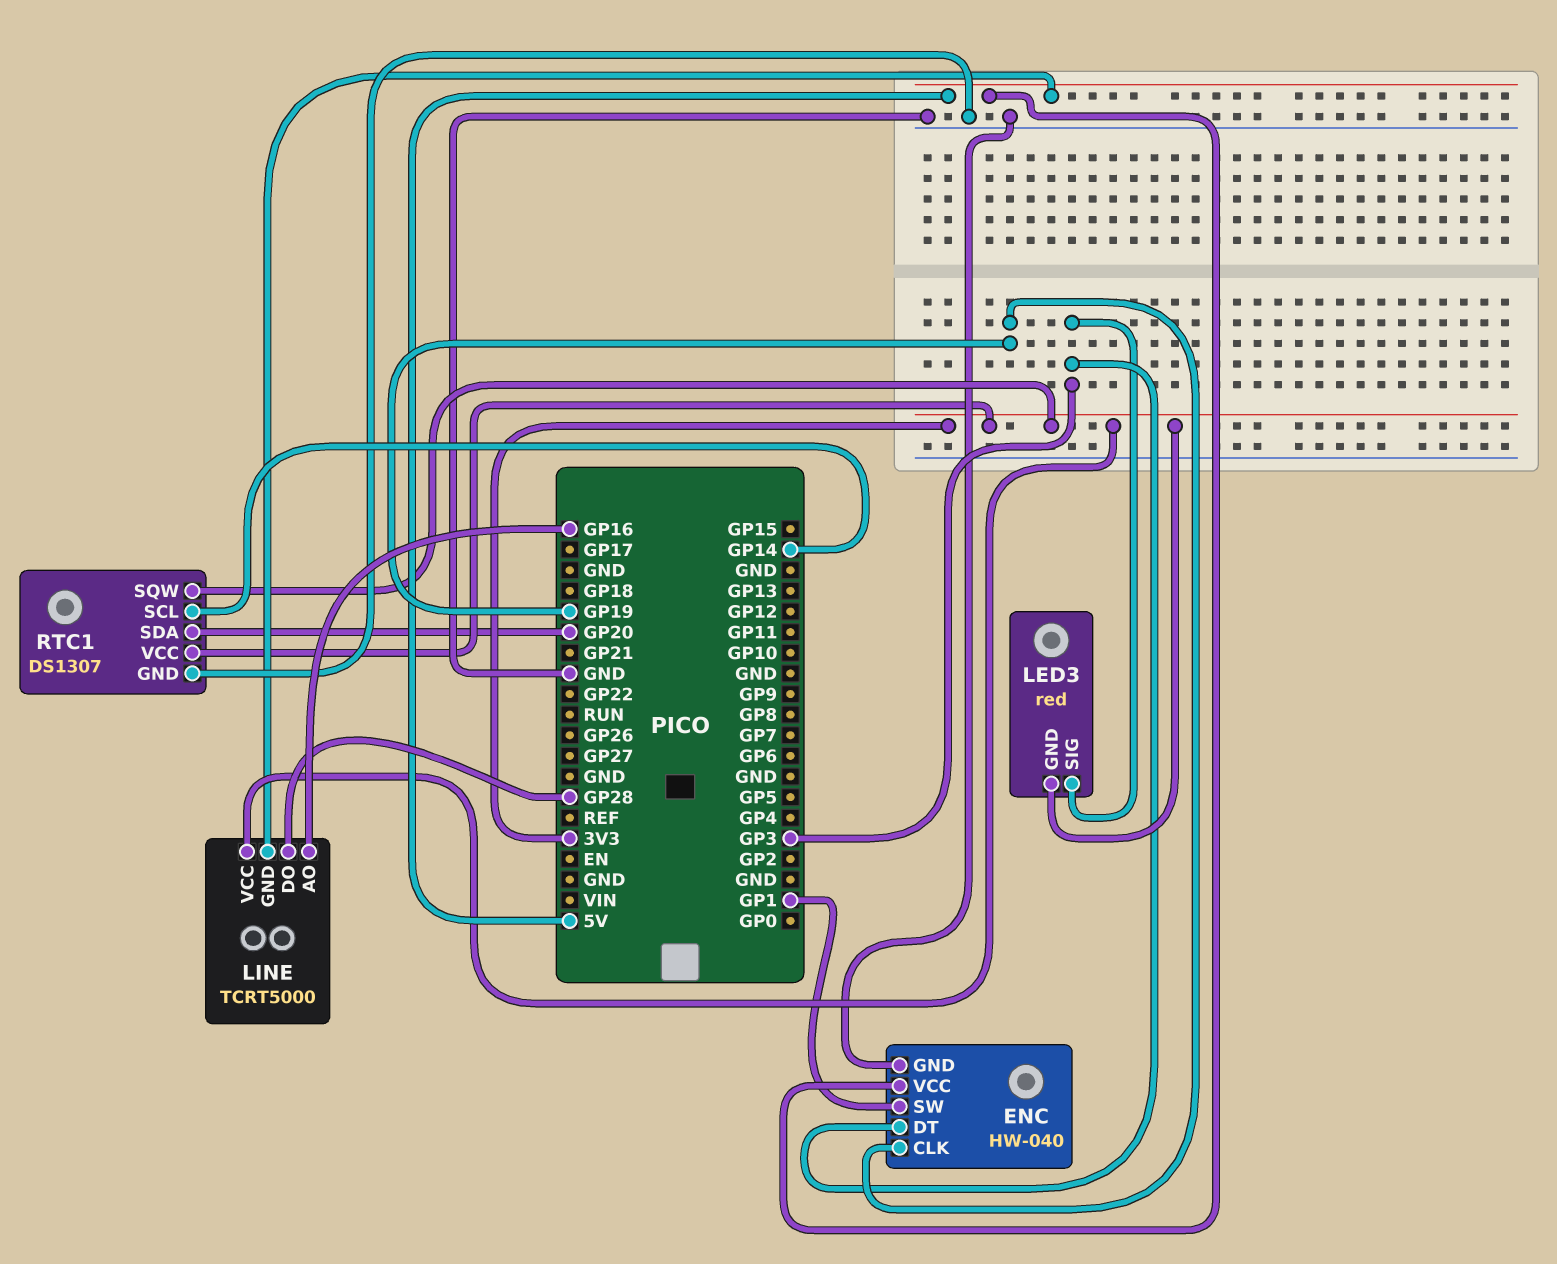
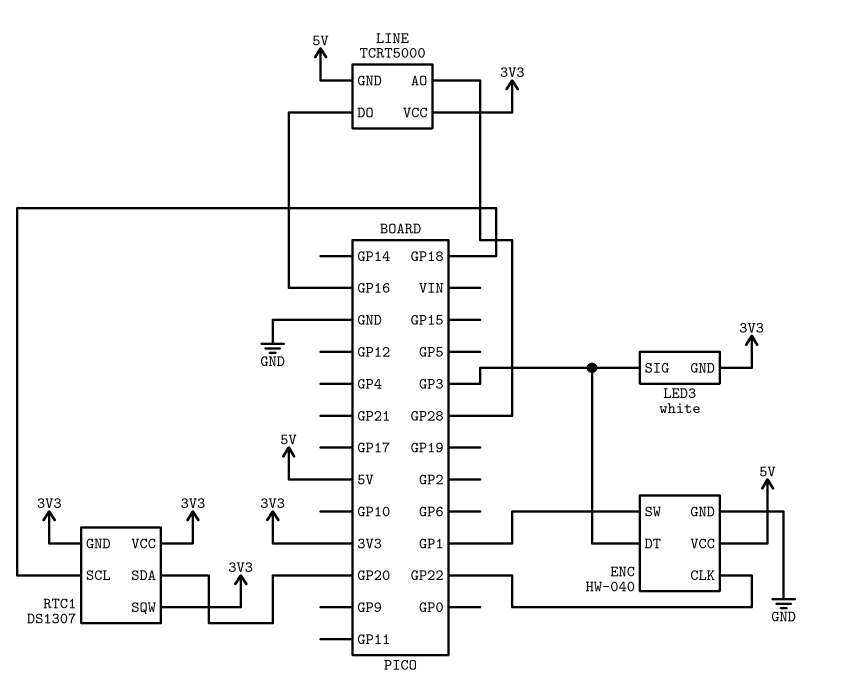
ENC pin CLK: GP19 -> GP22
LED3: red -> white
LINE pin AO: GP16 -> GP28
LINE pin DO: GP28 -> GP16
RTC1 pin GND: GND -> 3V3
RTC1 pin SCL: GP14 -> GP18

